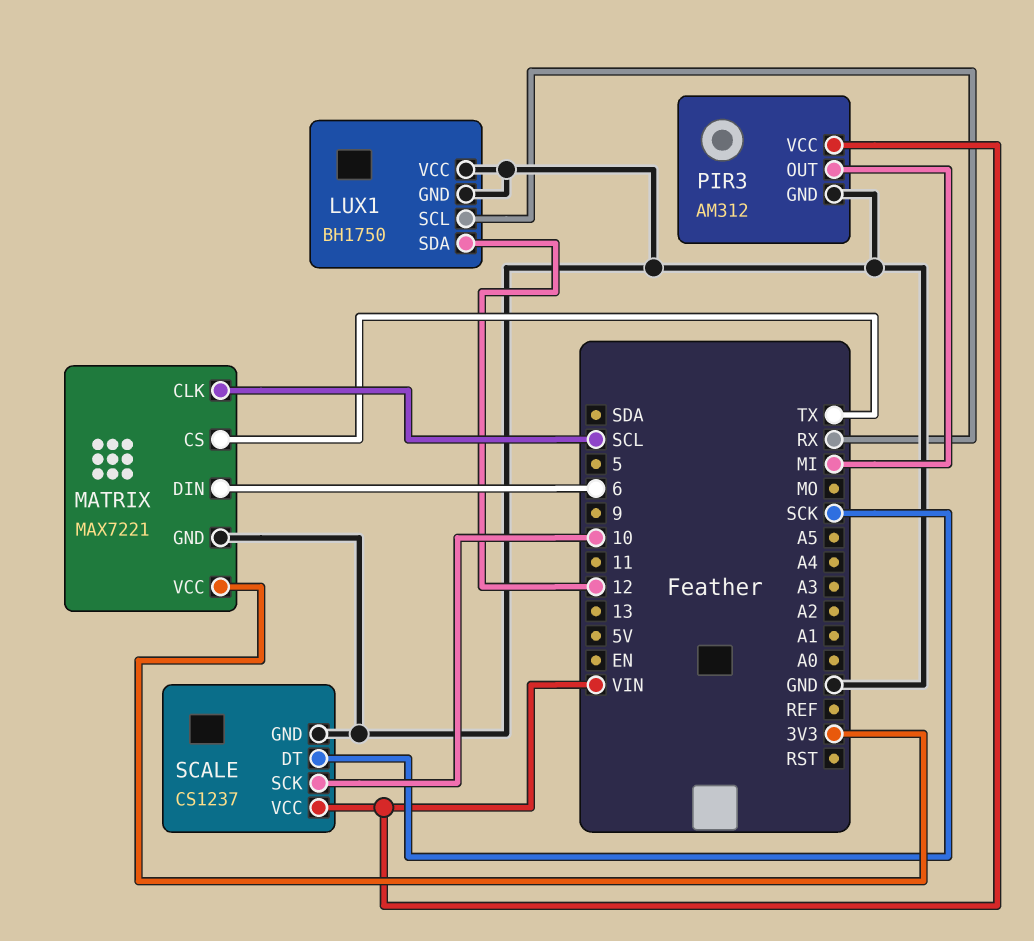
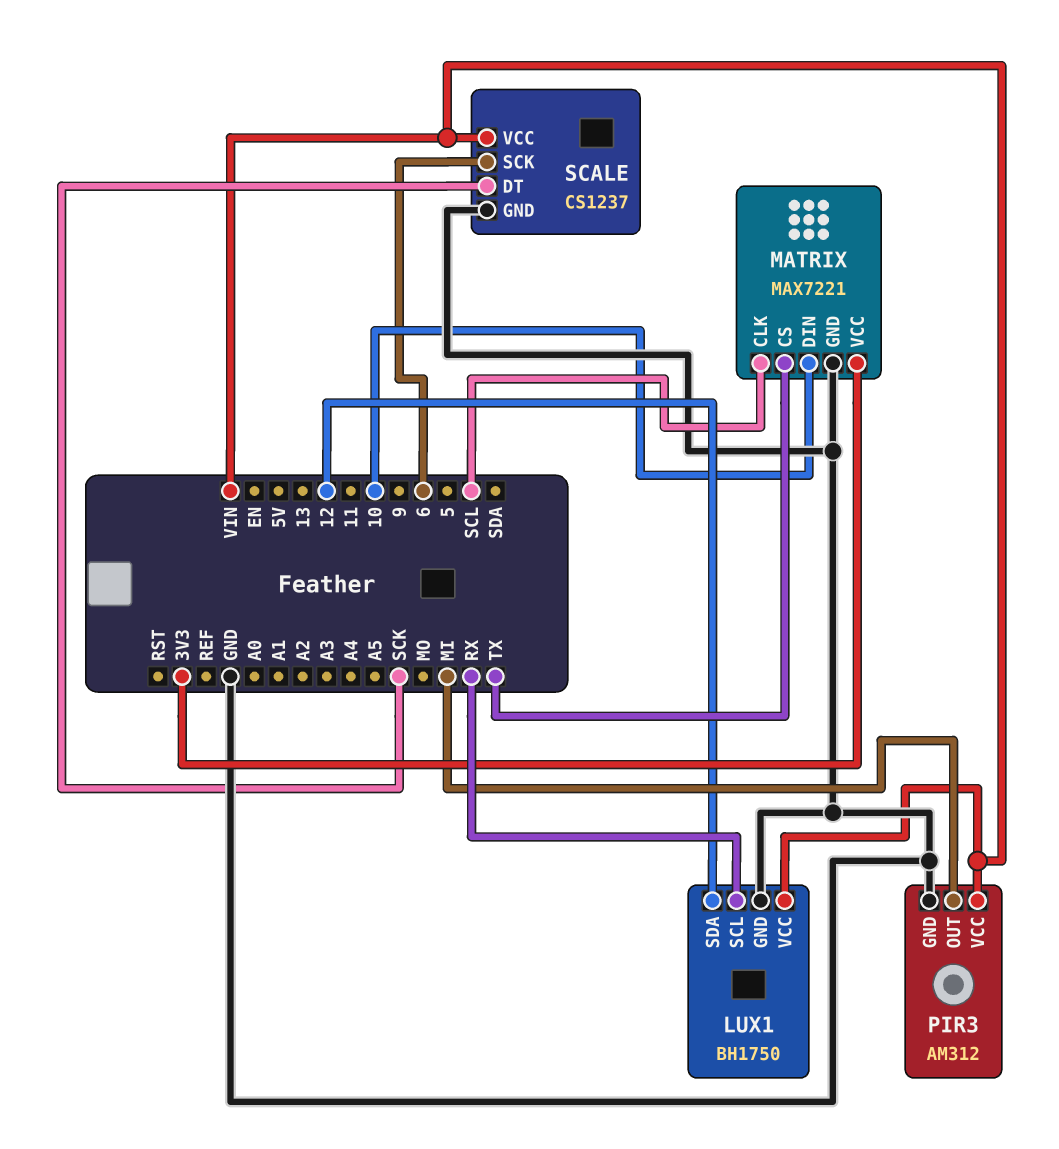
LUX1 pin VCC: GND -> VIN
MATRIX pin DIN: 6 -> 10
SCALE pin SCK: 10 -> 6

